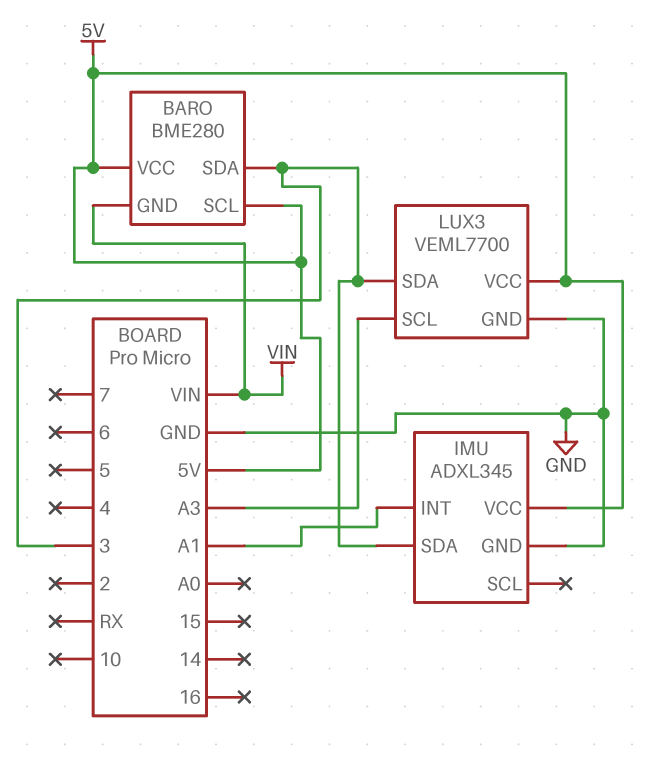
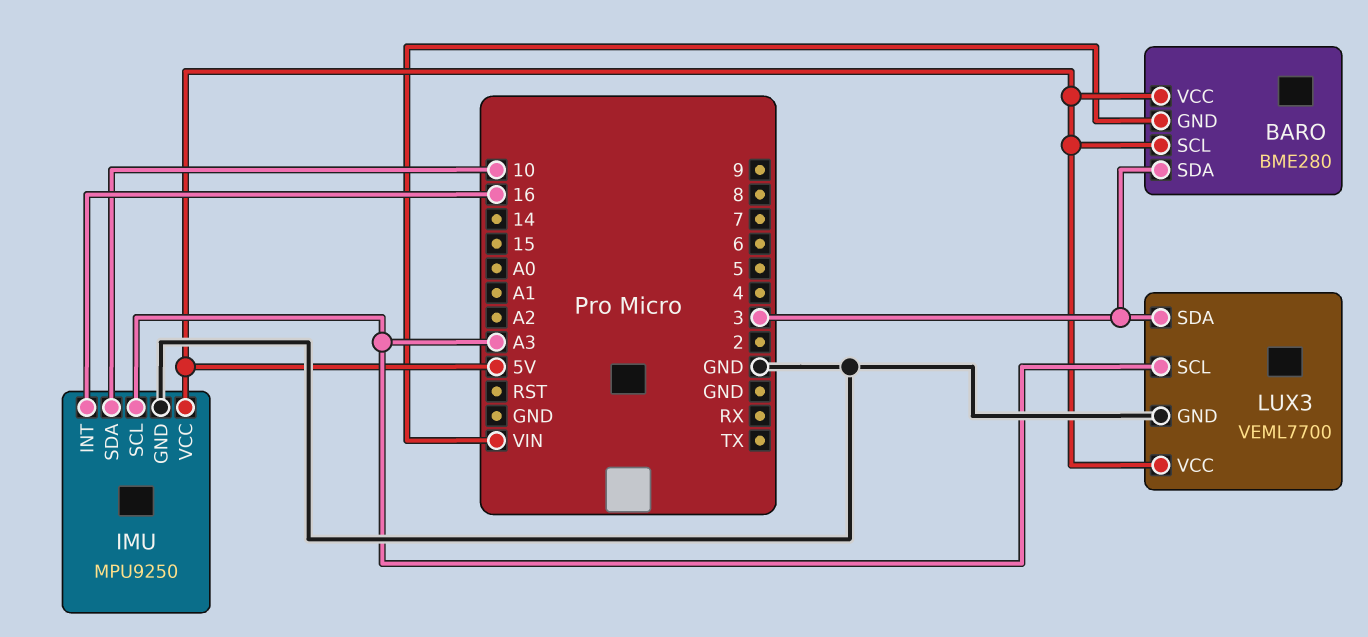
IMU: ADXL345 -> MPU9250
IMU pin INT: A1 -> 16
IMU pin SCL: none -> A3
IMU pin SDA: 3 -> 10

